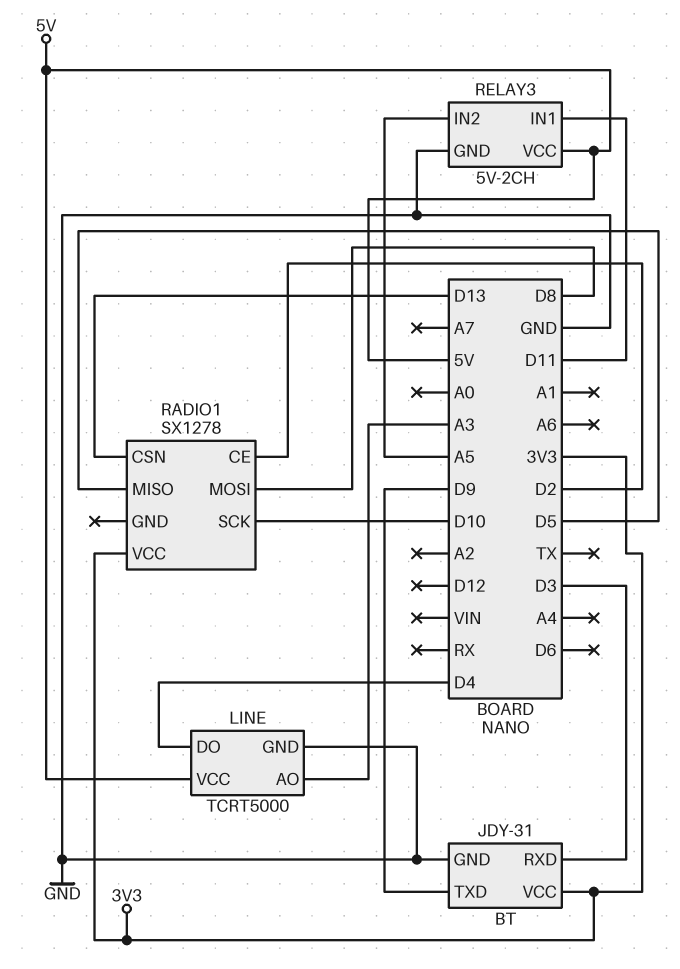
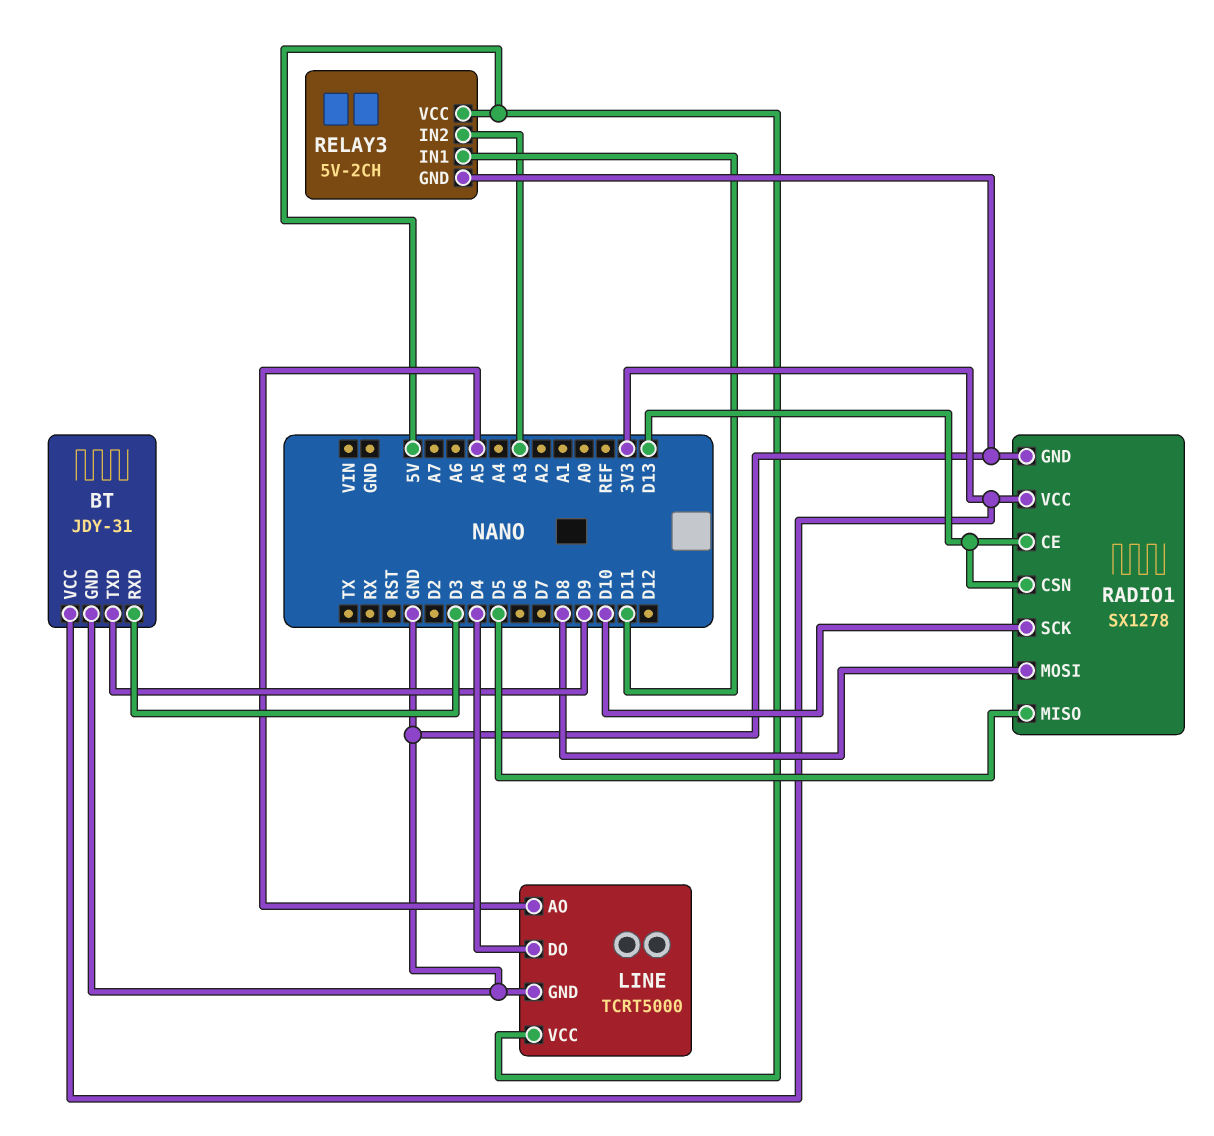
LINE pin AO: A3 -> A5
RADIO1 pin CE: D2 -> D13
RADIO1 pin GND: none -> GND
RELAY3 pin IN2: A5 -> A3

